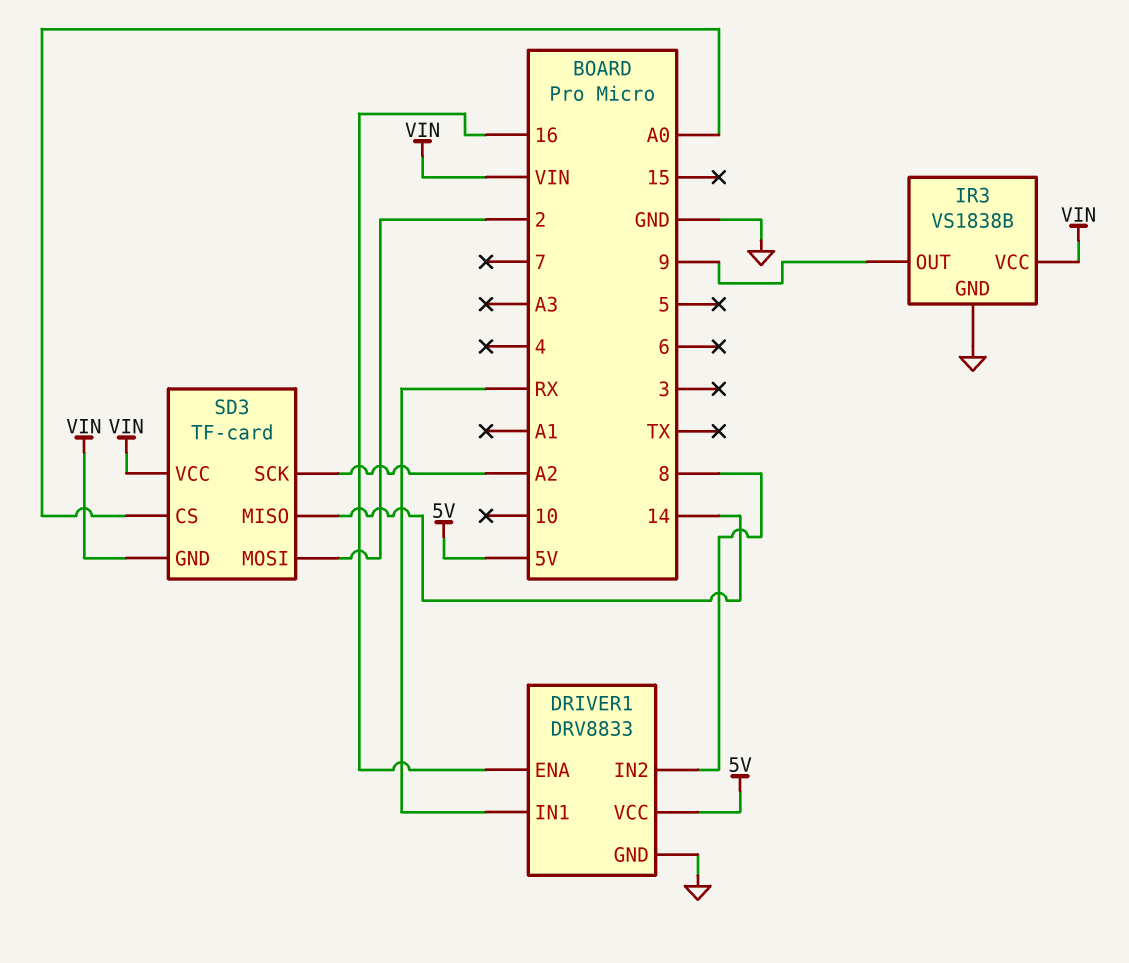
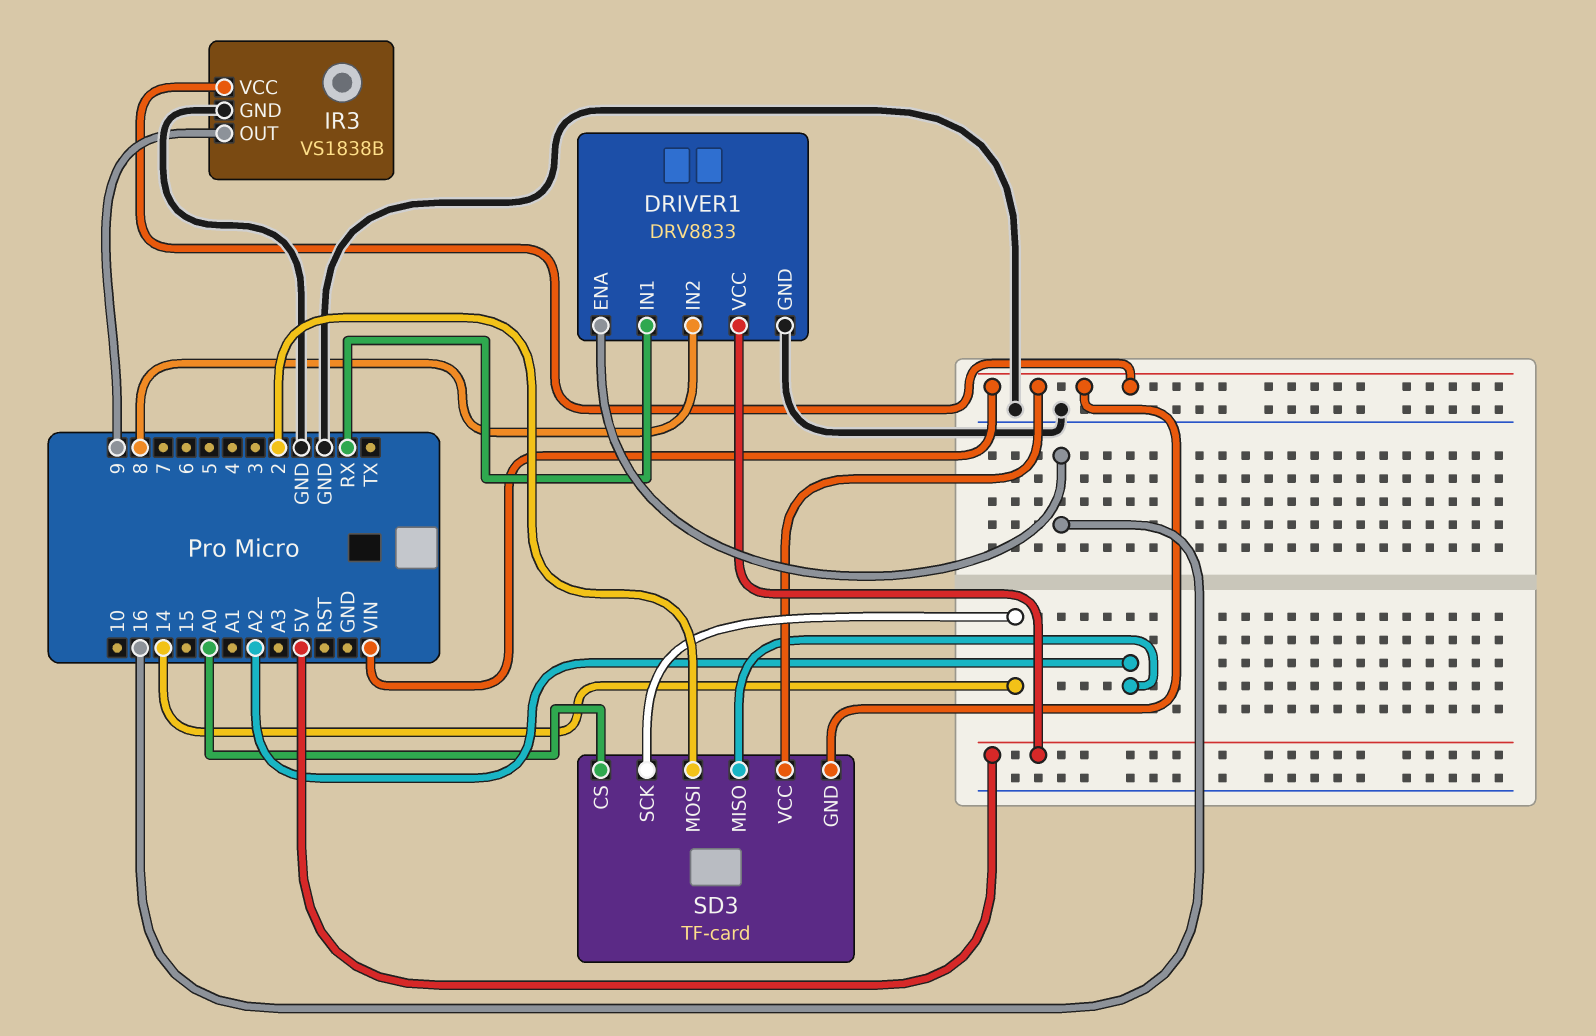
SD3 pin MISO: 14 -> A2
SD3 pin SCK: A2 -> 14

